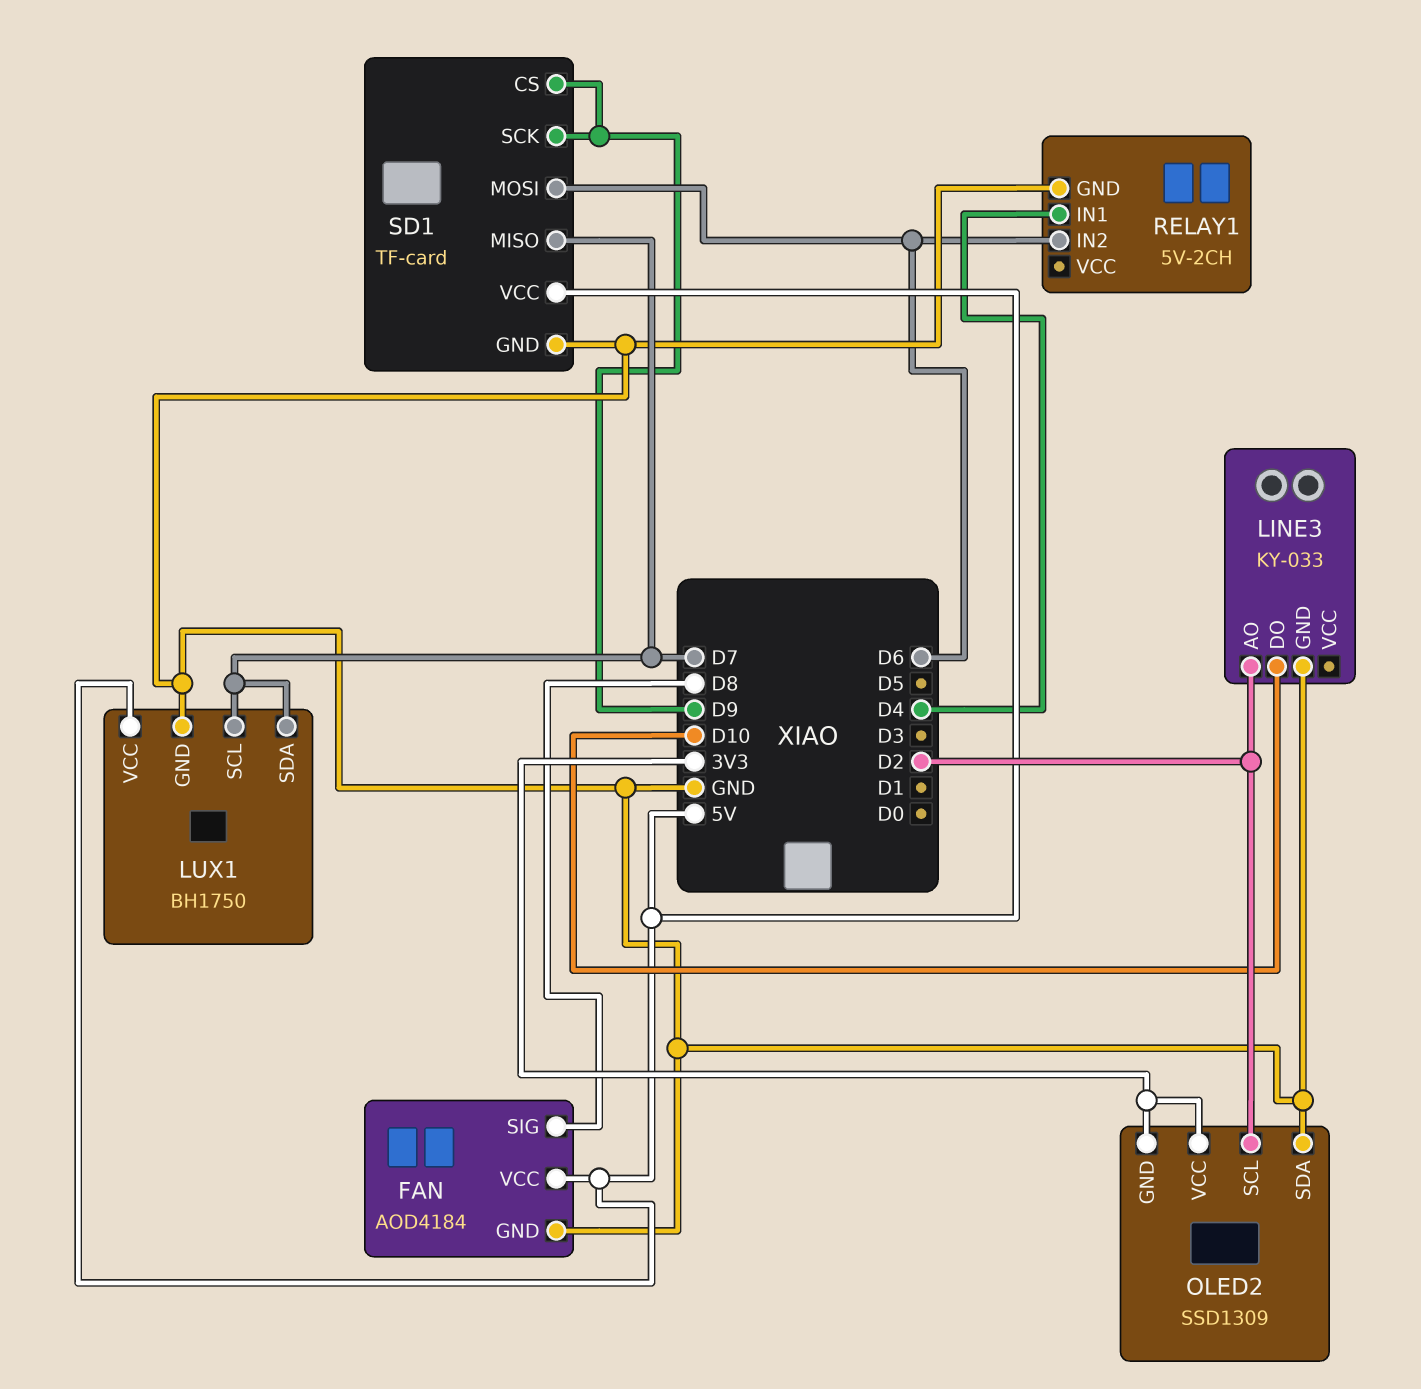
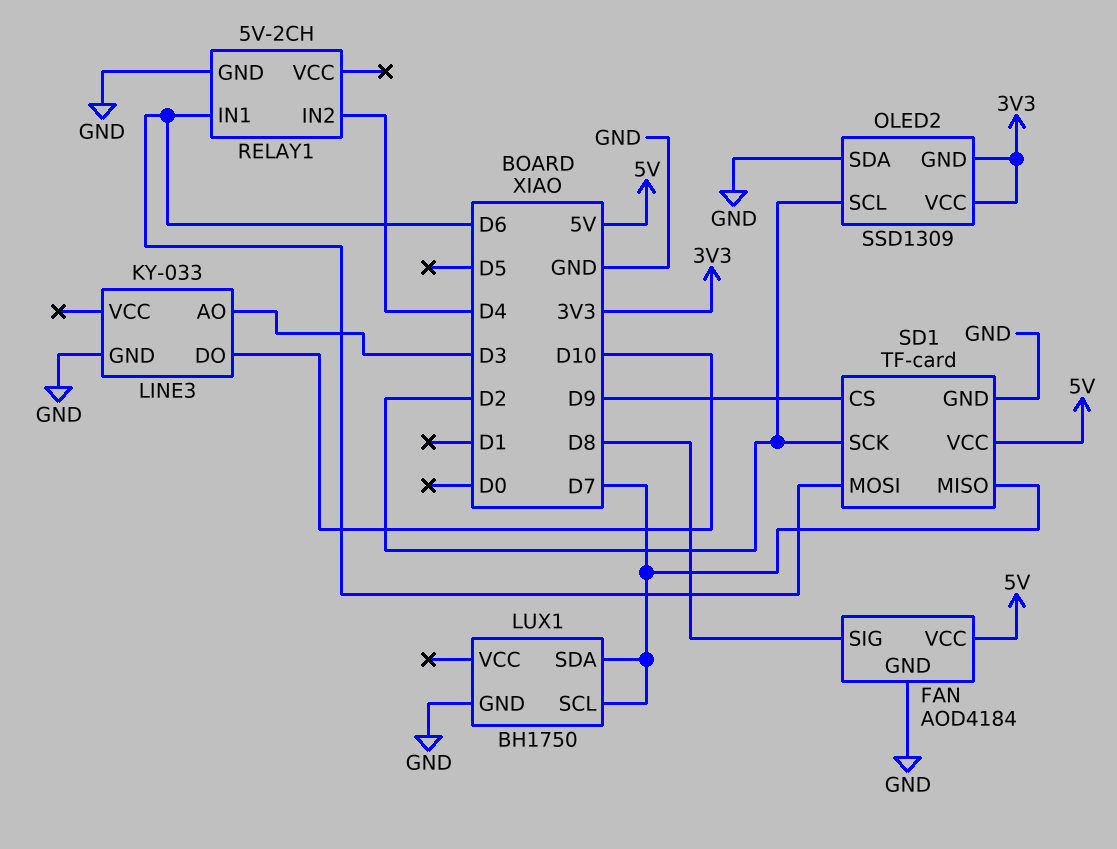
LINE3 pin AO: D2 -> D3
LUX1 pin VCC: 5V -> none
RELAY1 pin IN1: D4 -> D6
RELAY1 pin IN2: D6 -> D4
SD1 pin SCK: D9 -> D2

